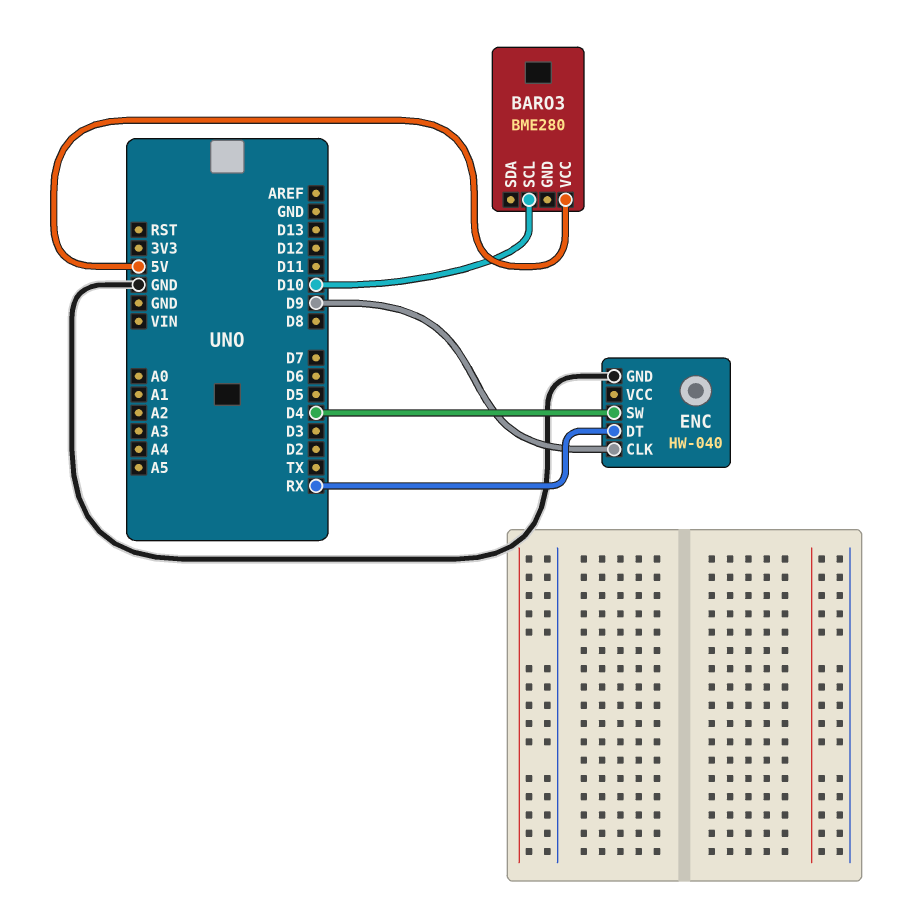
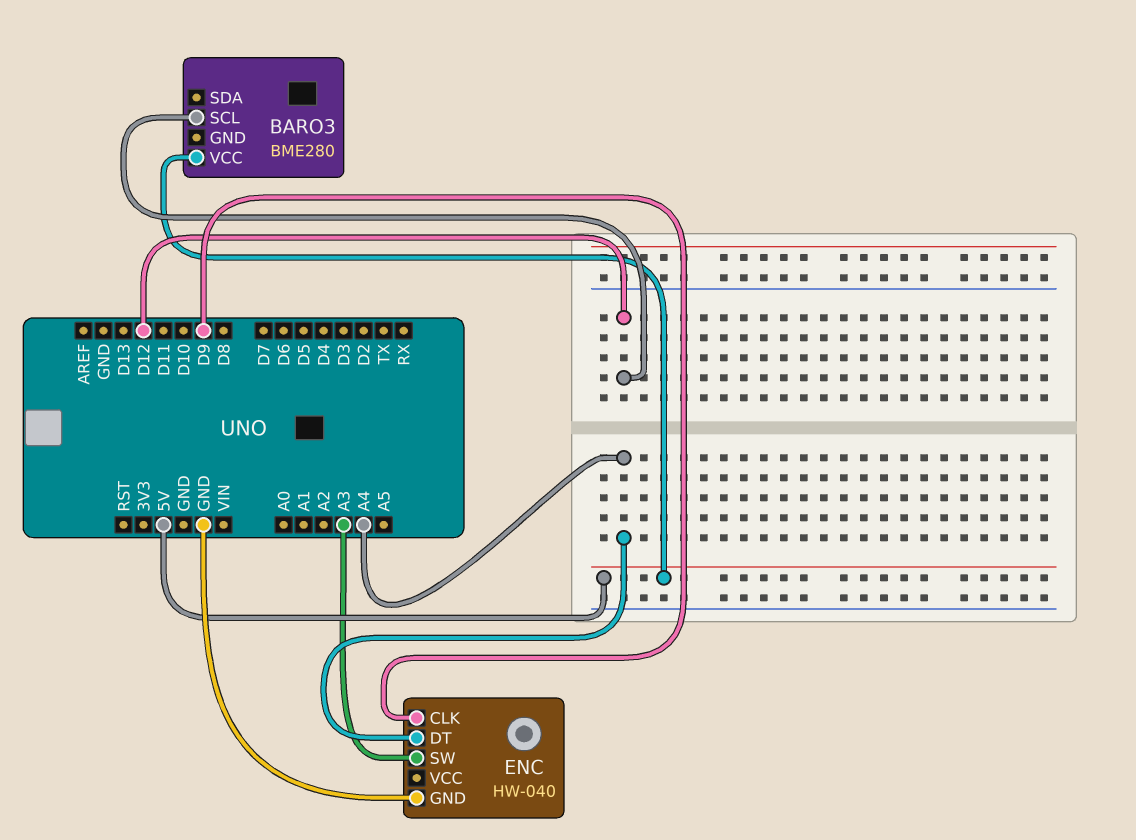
BARO3 pin SCL: D10 -> D12
ENC pin DT: RX -> A4
ENC pin SW: D4 -> A3

